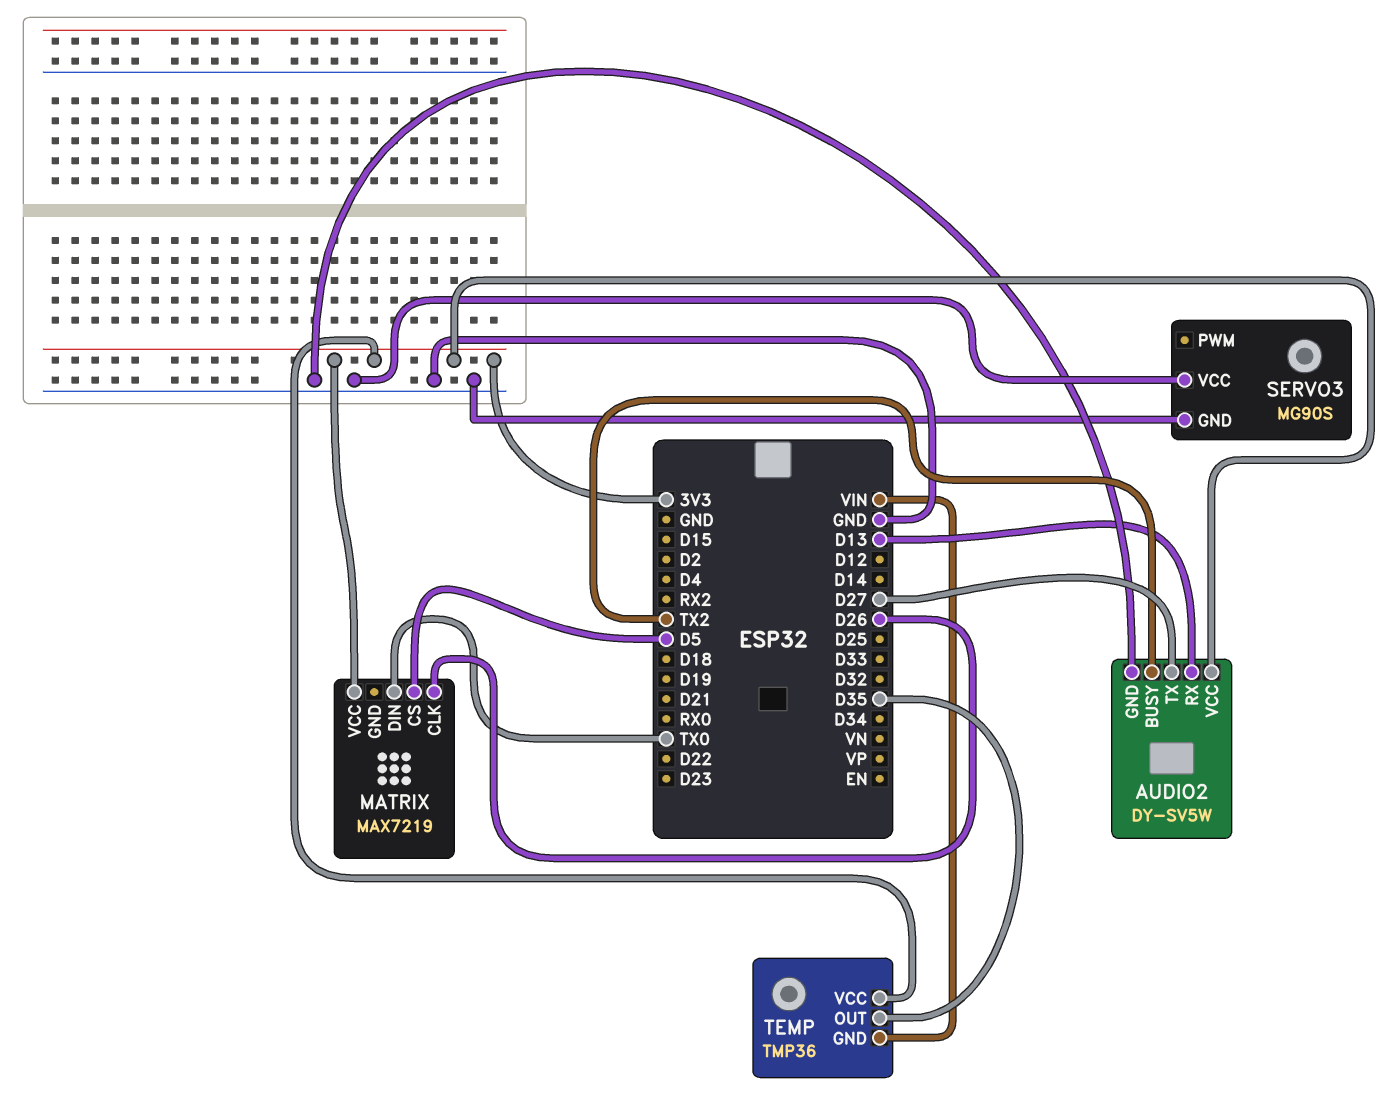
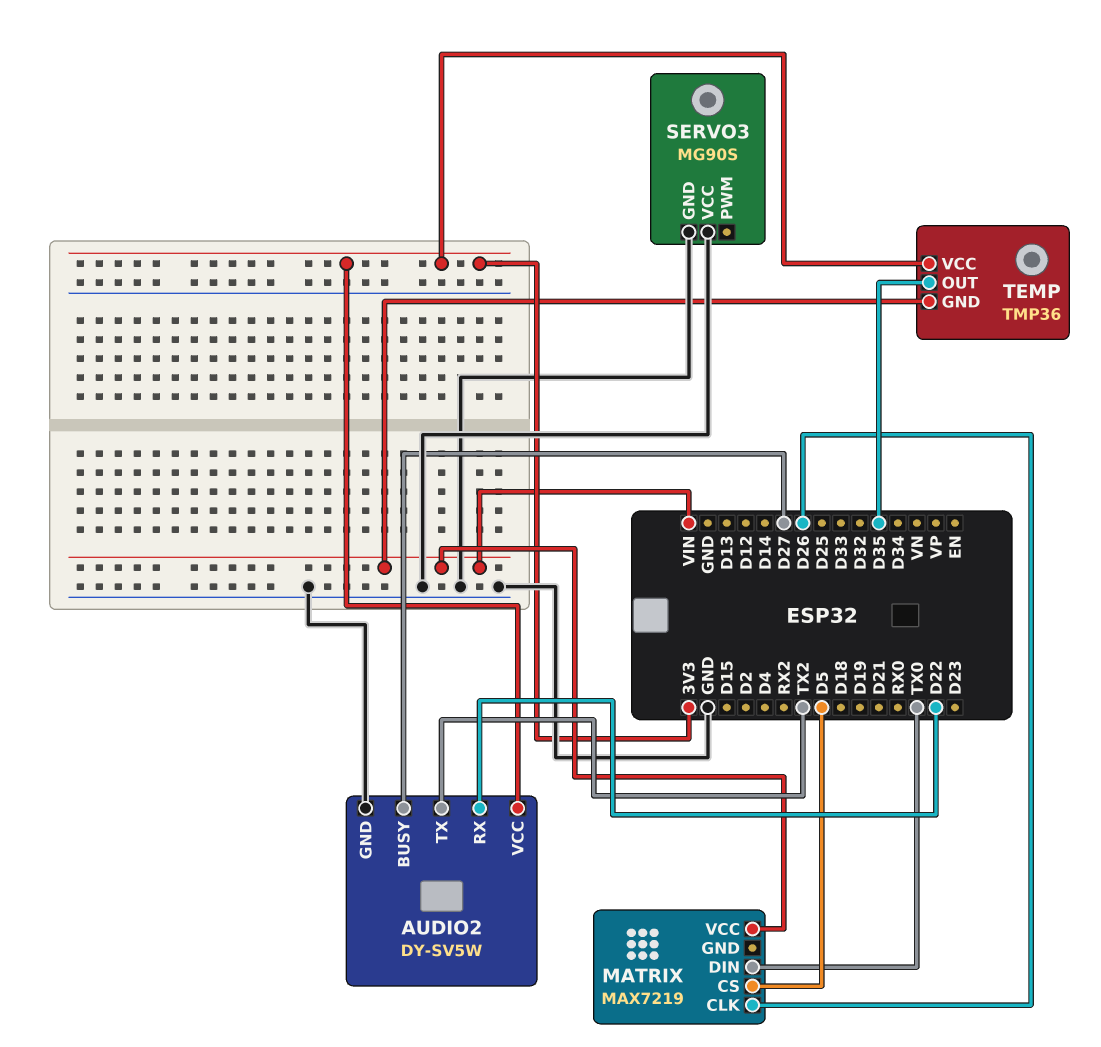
AUDIO2 pin BUSY: TX2 -> D27
AUDIO2 pin RX: D13 -> D22
AUDIO2 pin TX: D27 -> TX2
MATRIX pin VCC: 3V3 -> VIN

